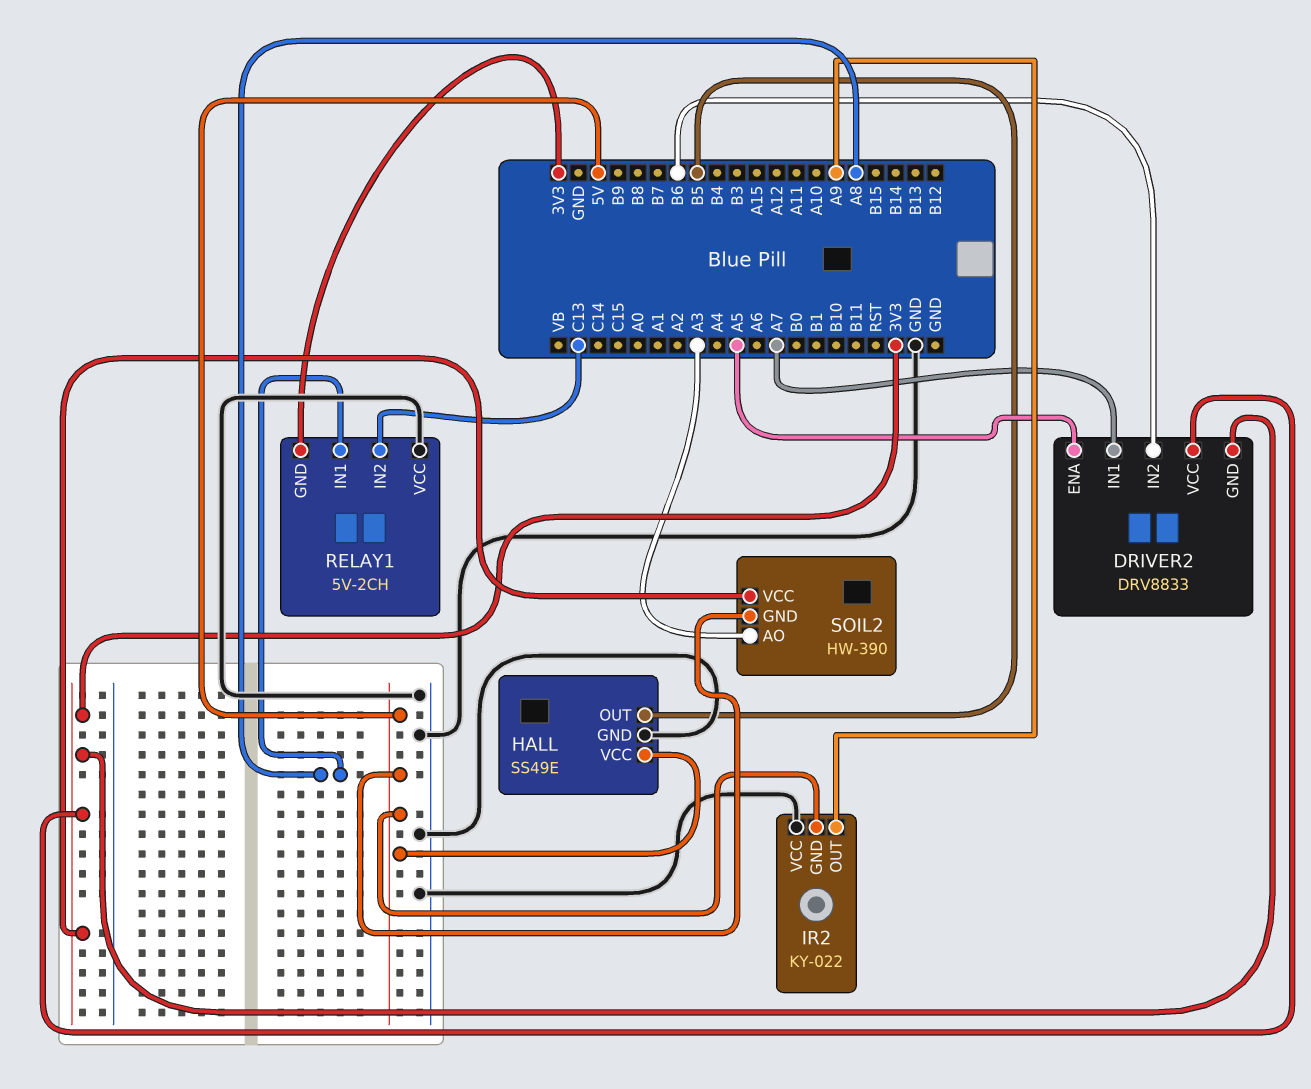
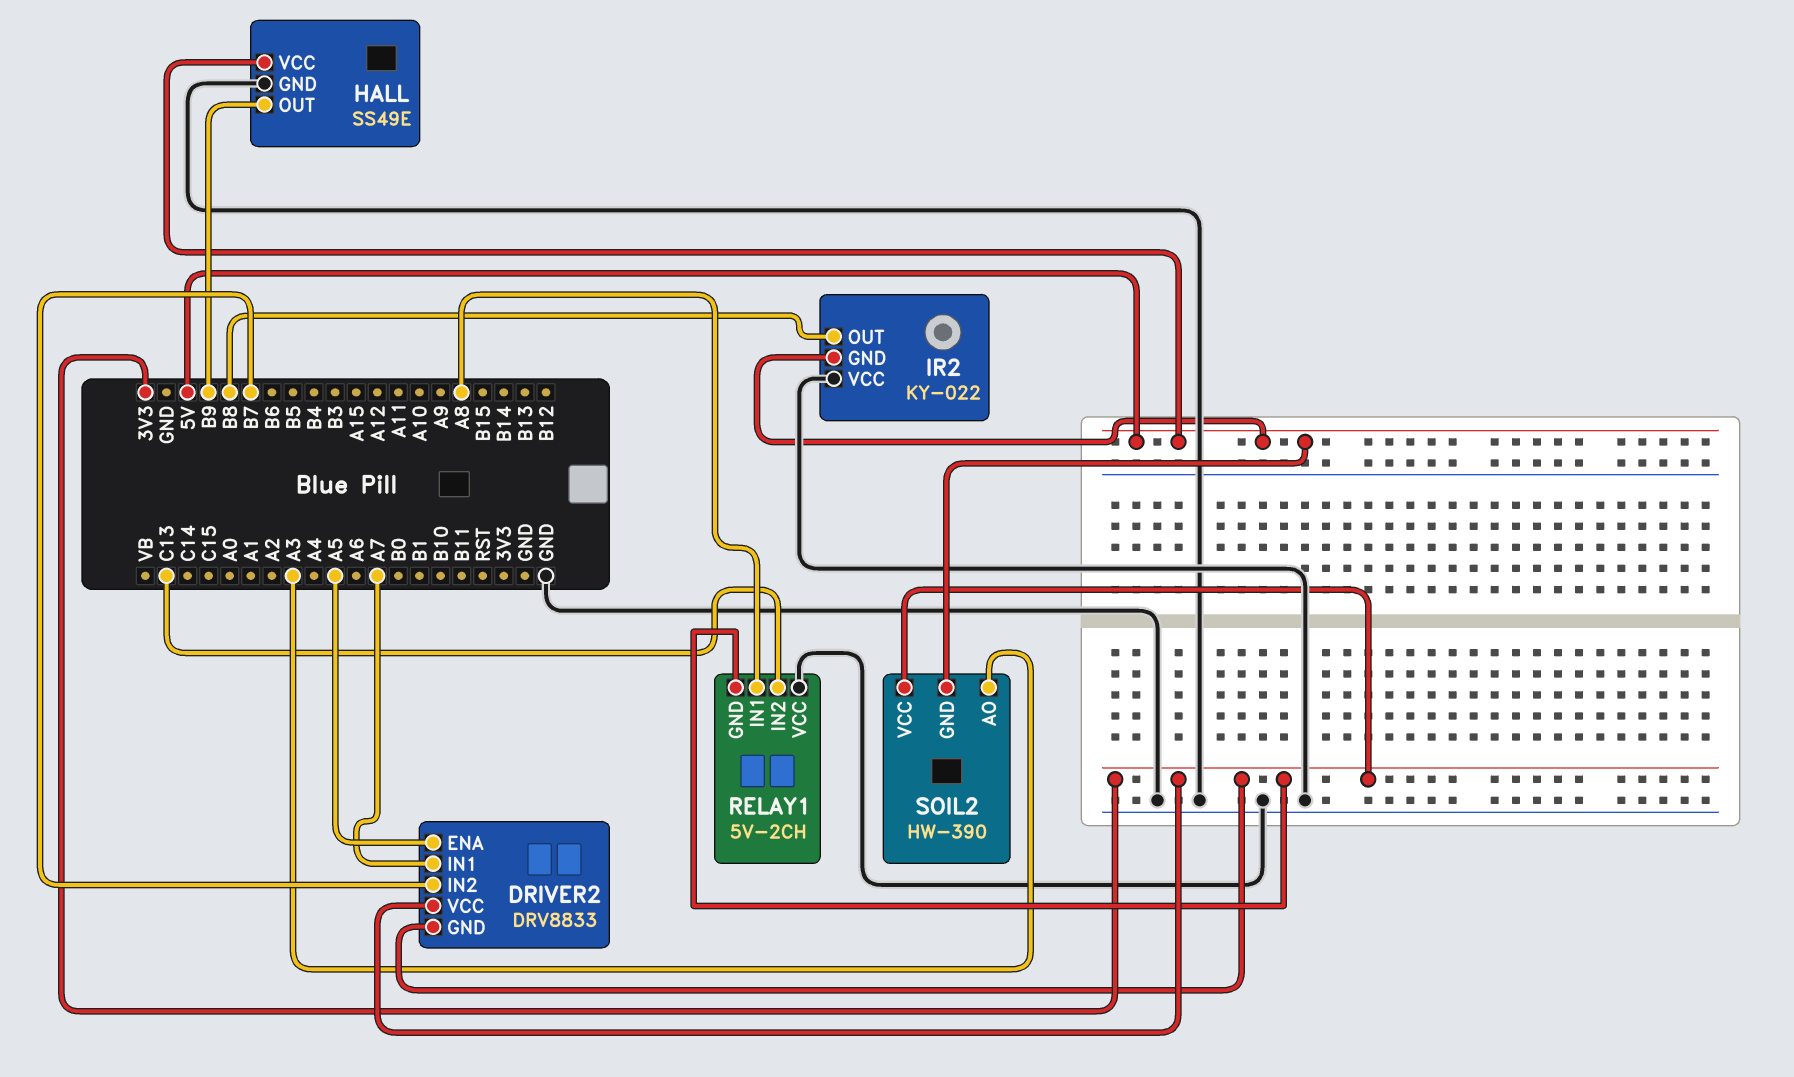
DRIVER2 pin IN2: B6 -> B7
HALL pin OUT: B5 -> B9
IR2 pin OUT: A9 -> B8

